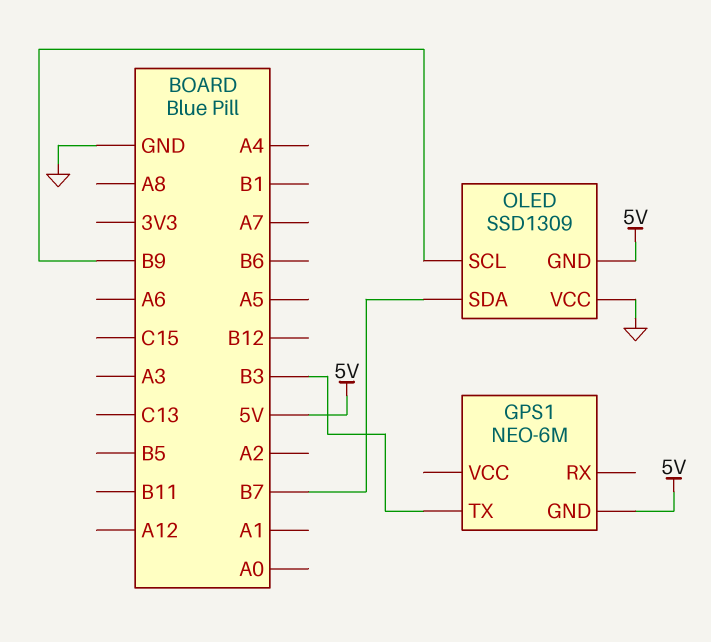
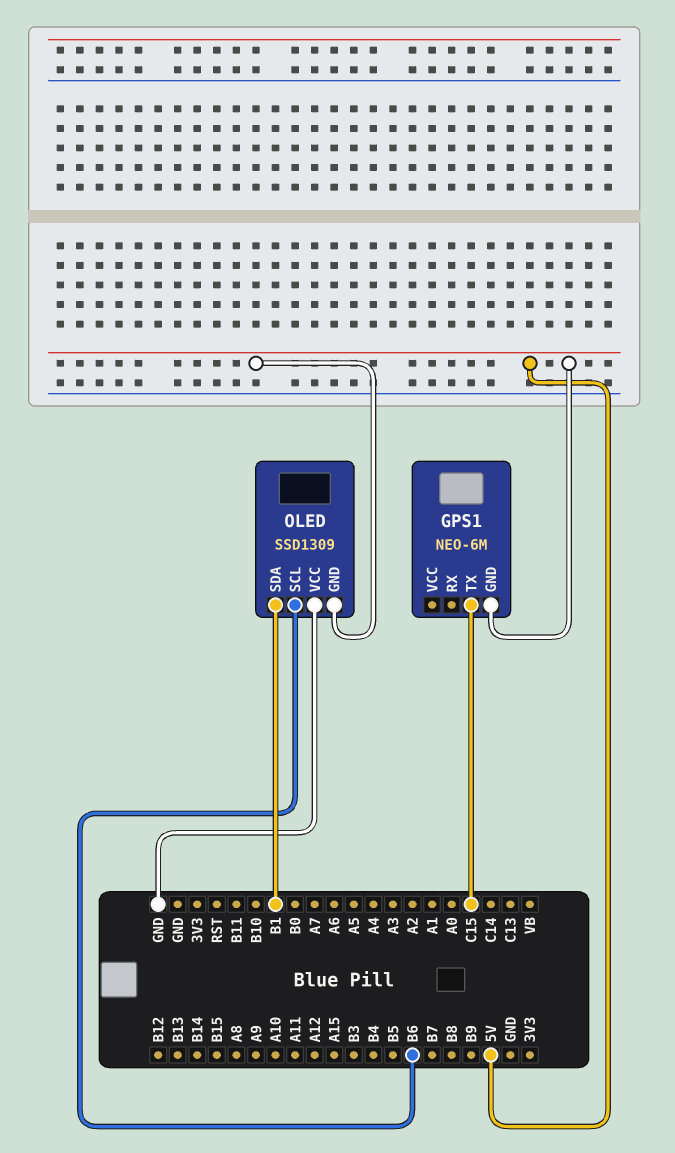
GPS1 pin TX: B3 -> C15
OLED pin SCL: B9 -> B6
OLED pin SDA: B7 -> B1

